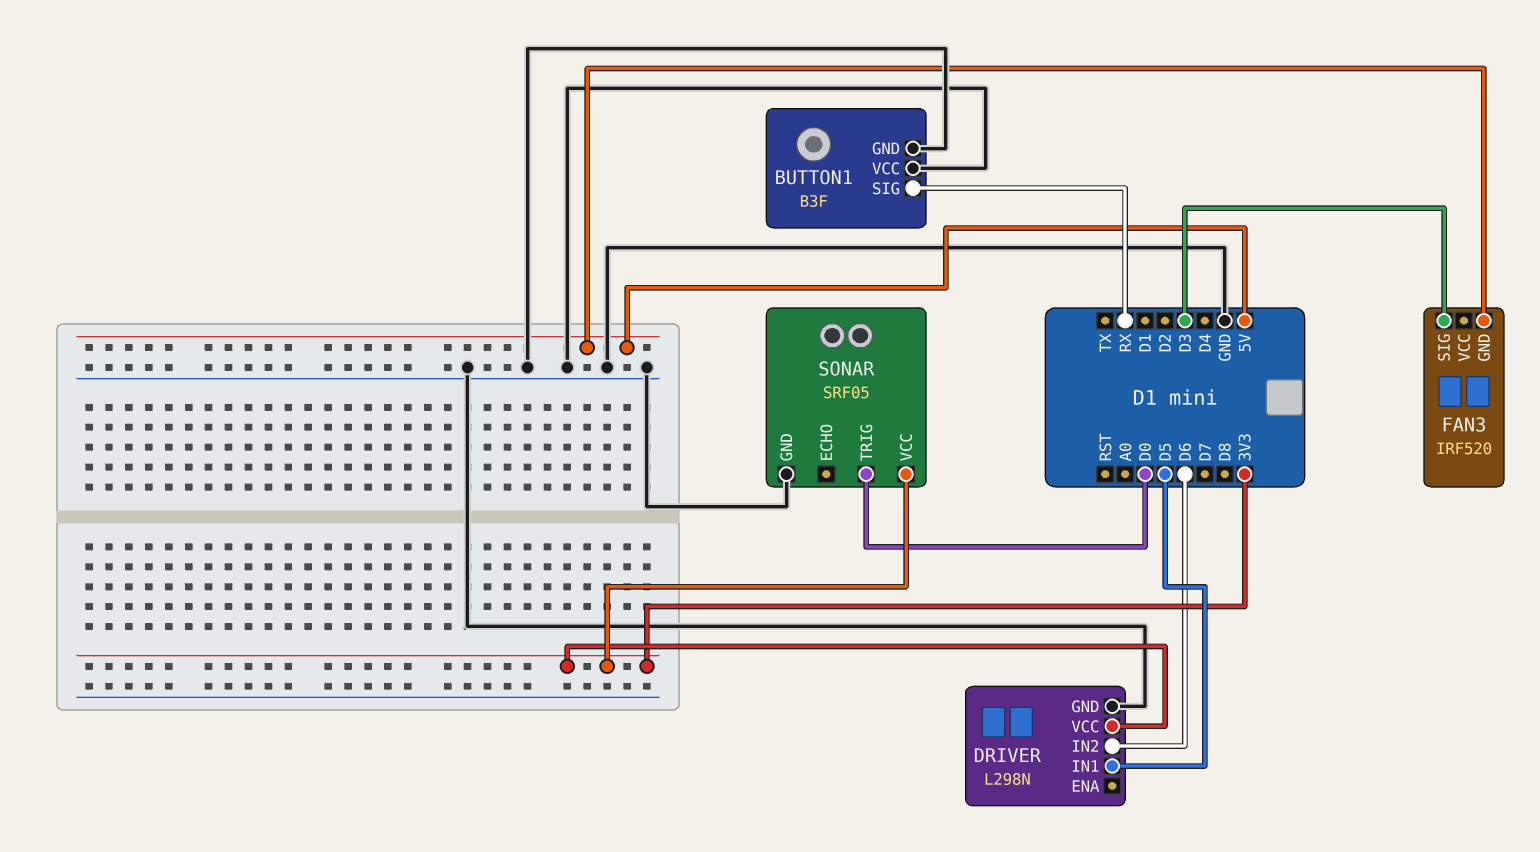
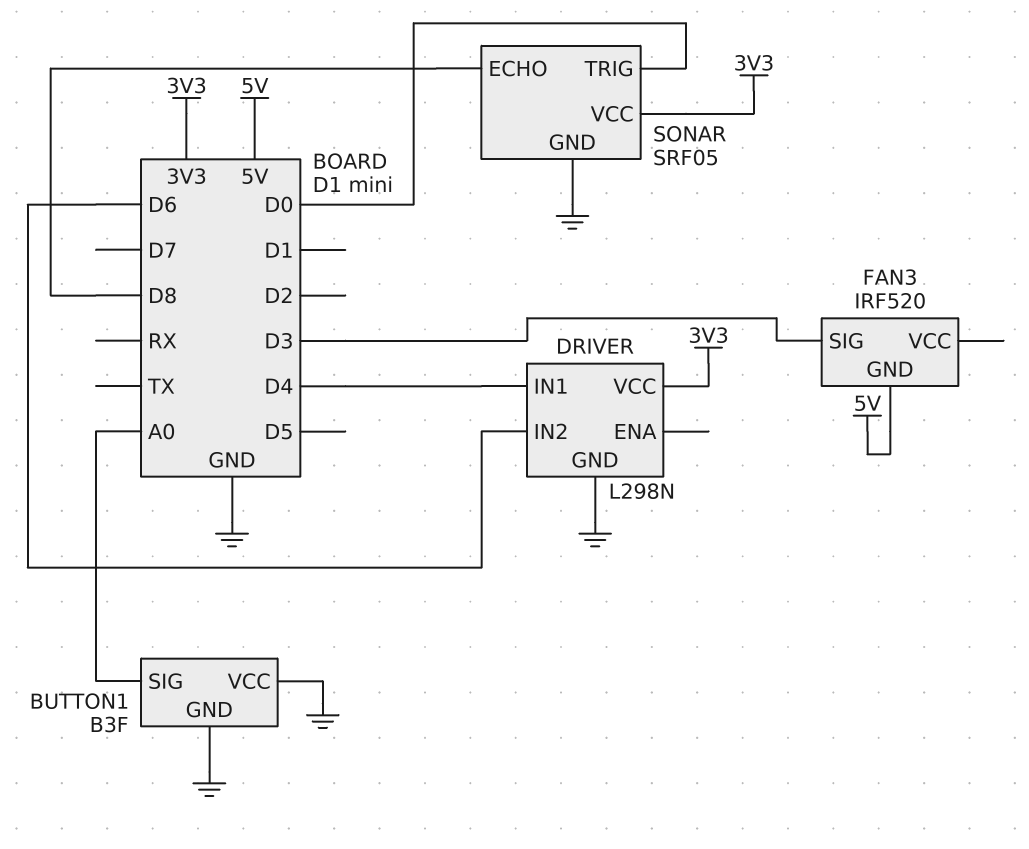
BUTTON1 pin SIG: RX -> A0
DRIVER pin IN1: D5 -> D4
SONAR pin ECHO: none -> D8

